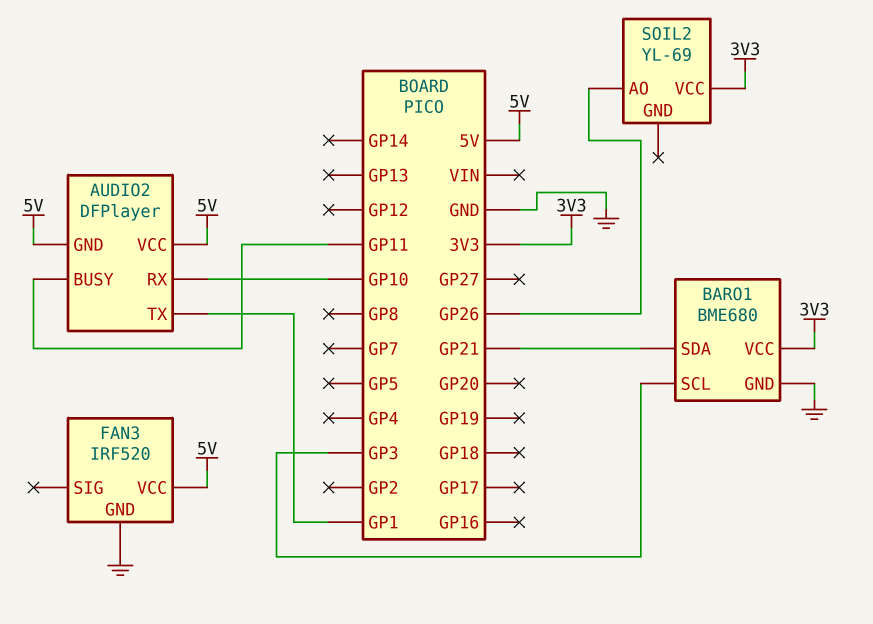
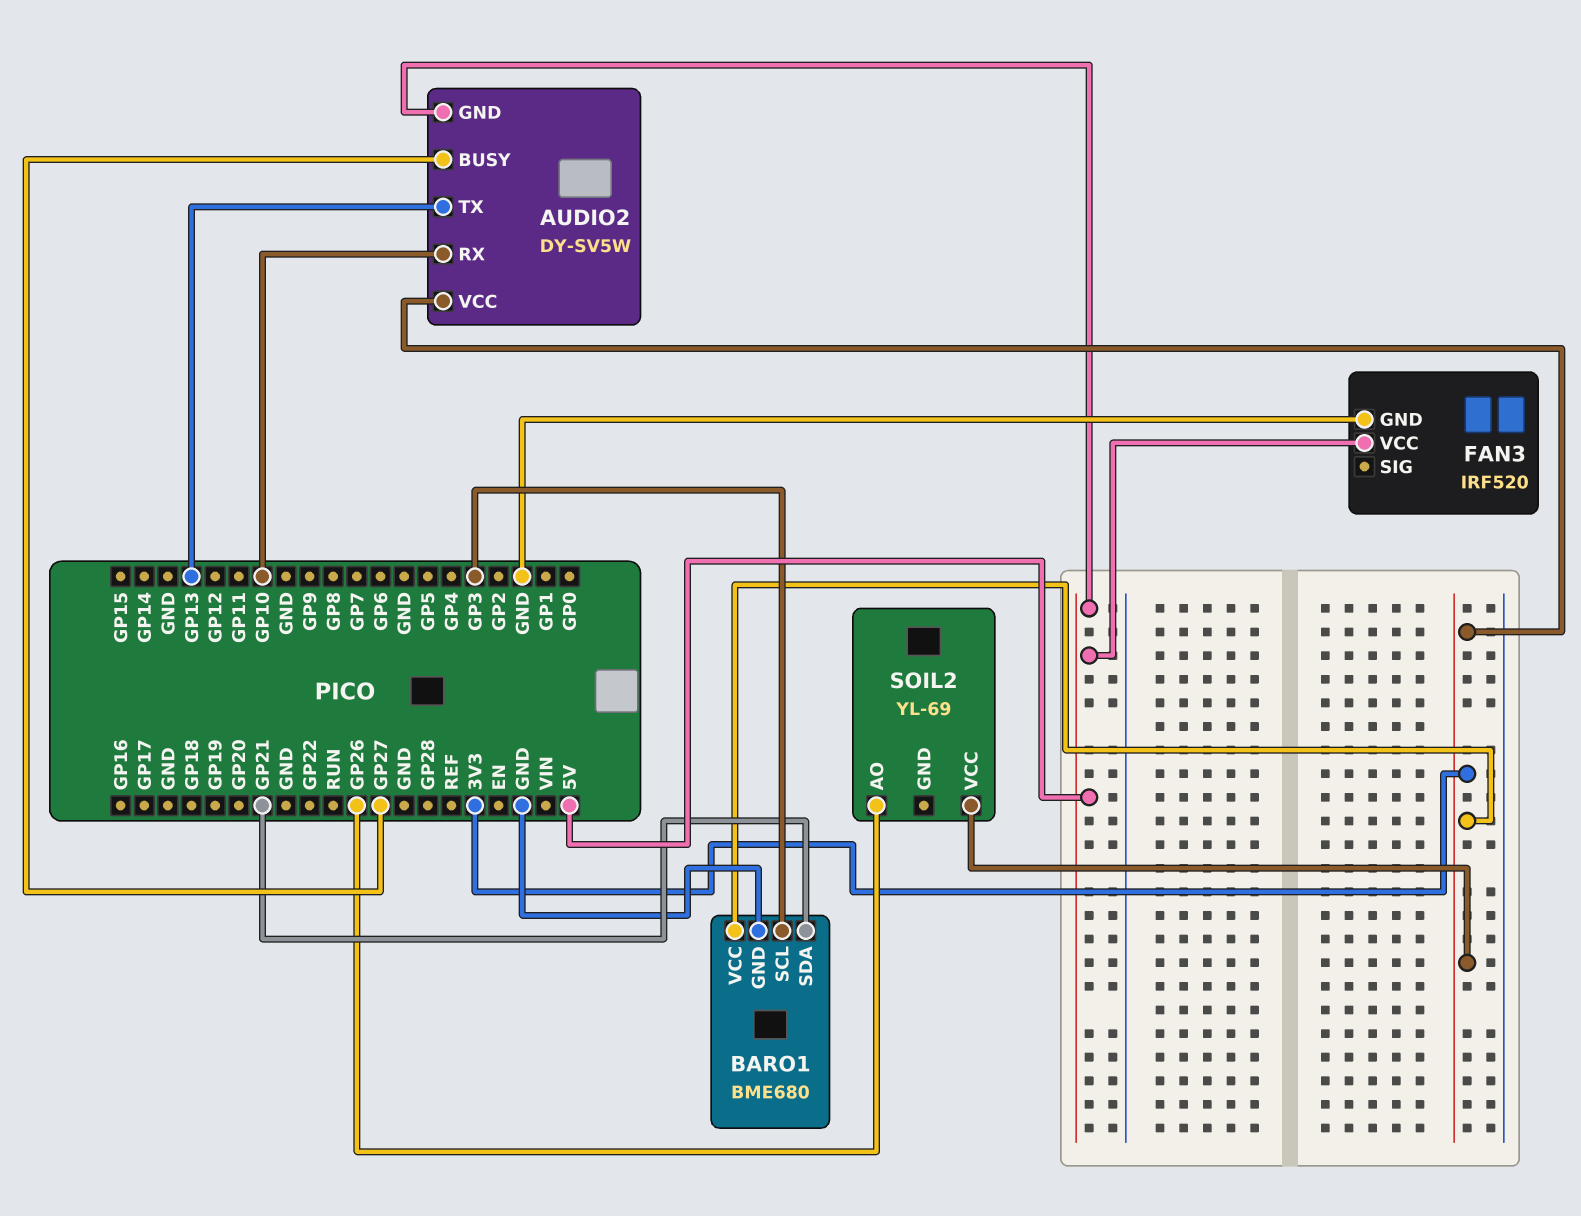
AUDIO2: DFPlayer -> DY-SV5W
AUDIO2 pin BUSY: GP11 -> GP27
AUDIO2 pin TX: GP1 -> GP13
AUDIO2 pin VCC: 5V -> 3V3

